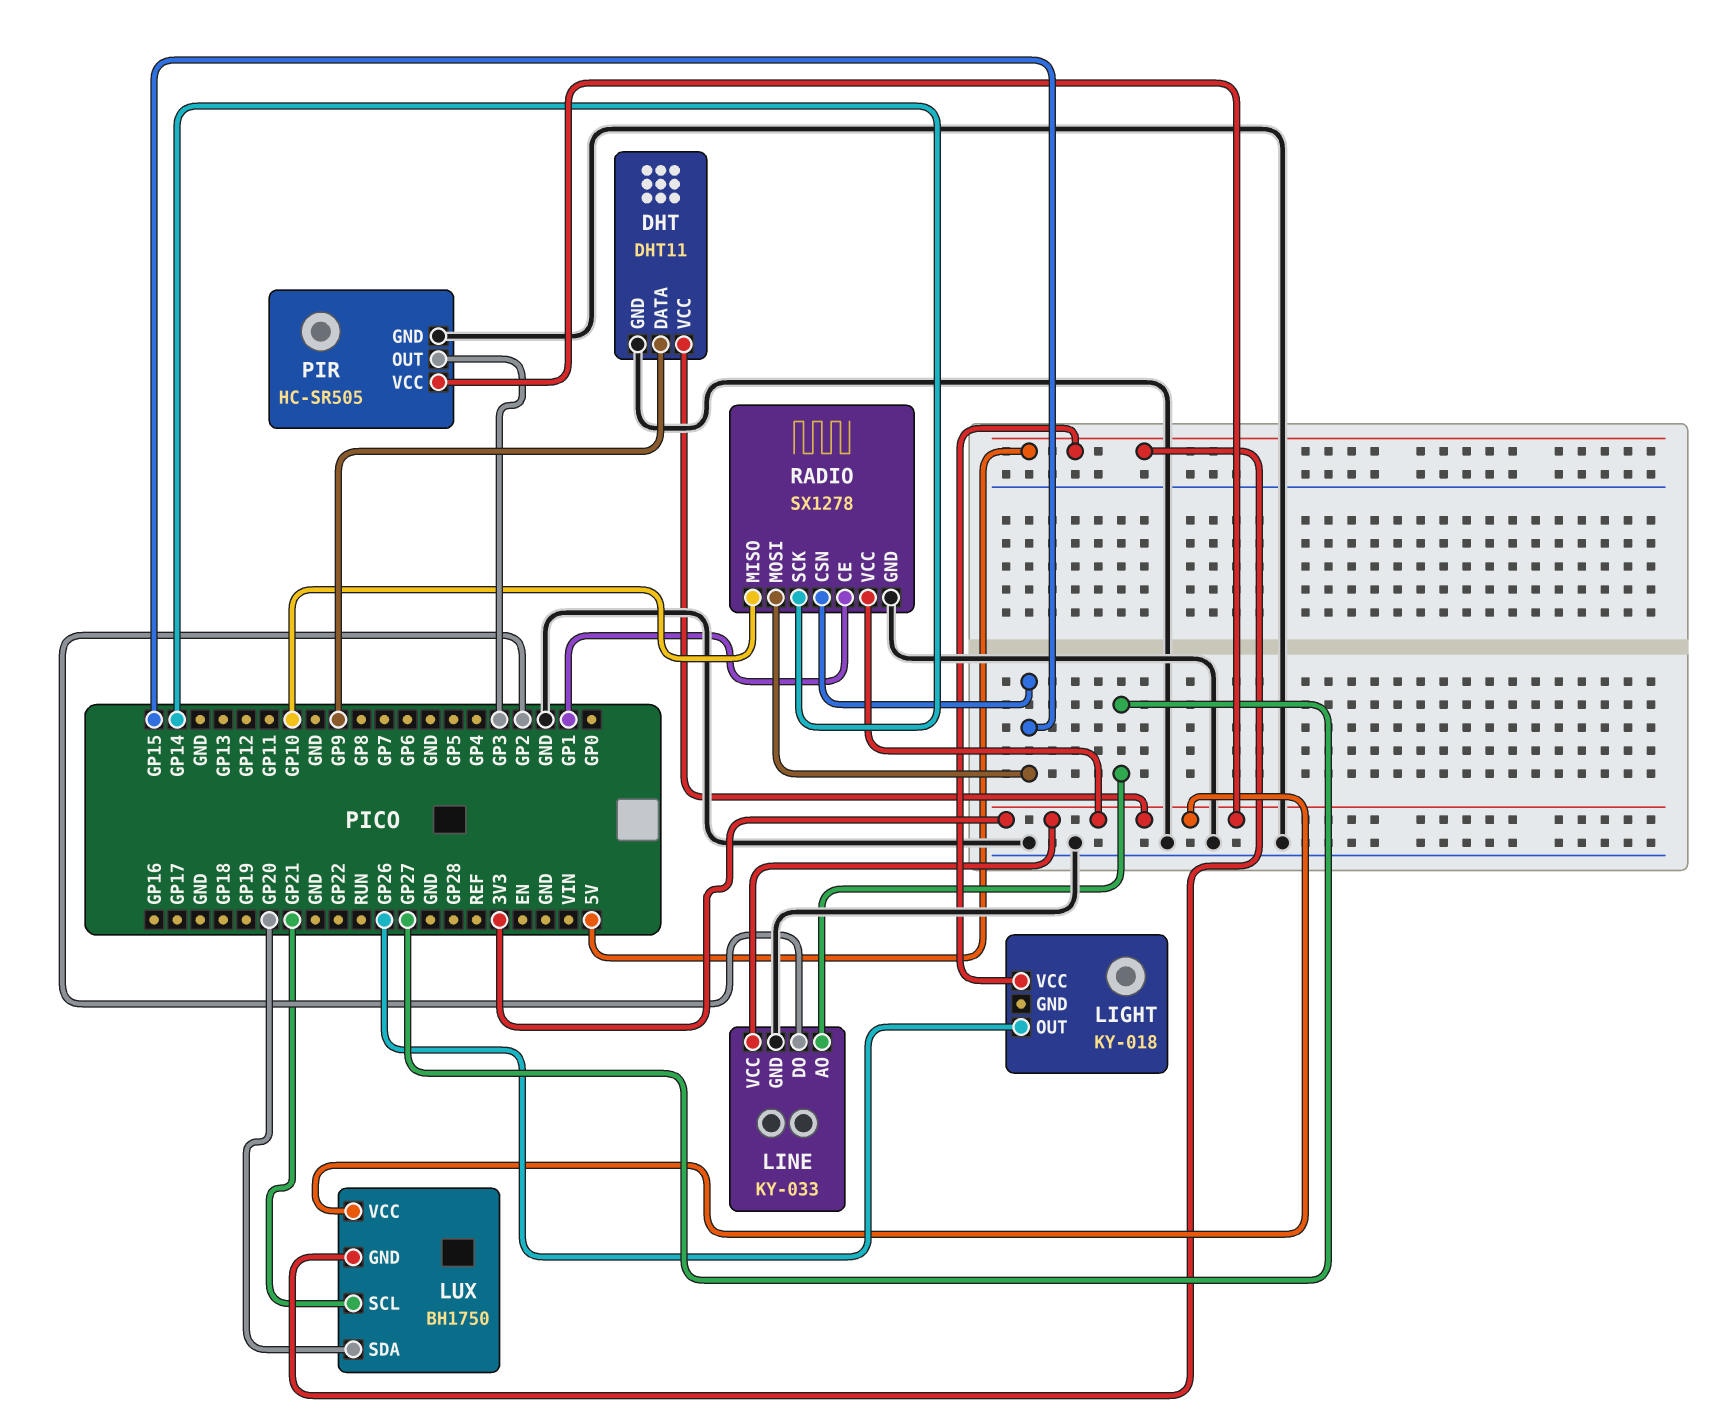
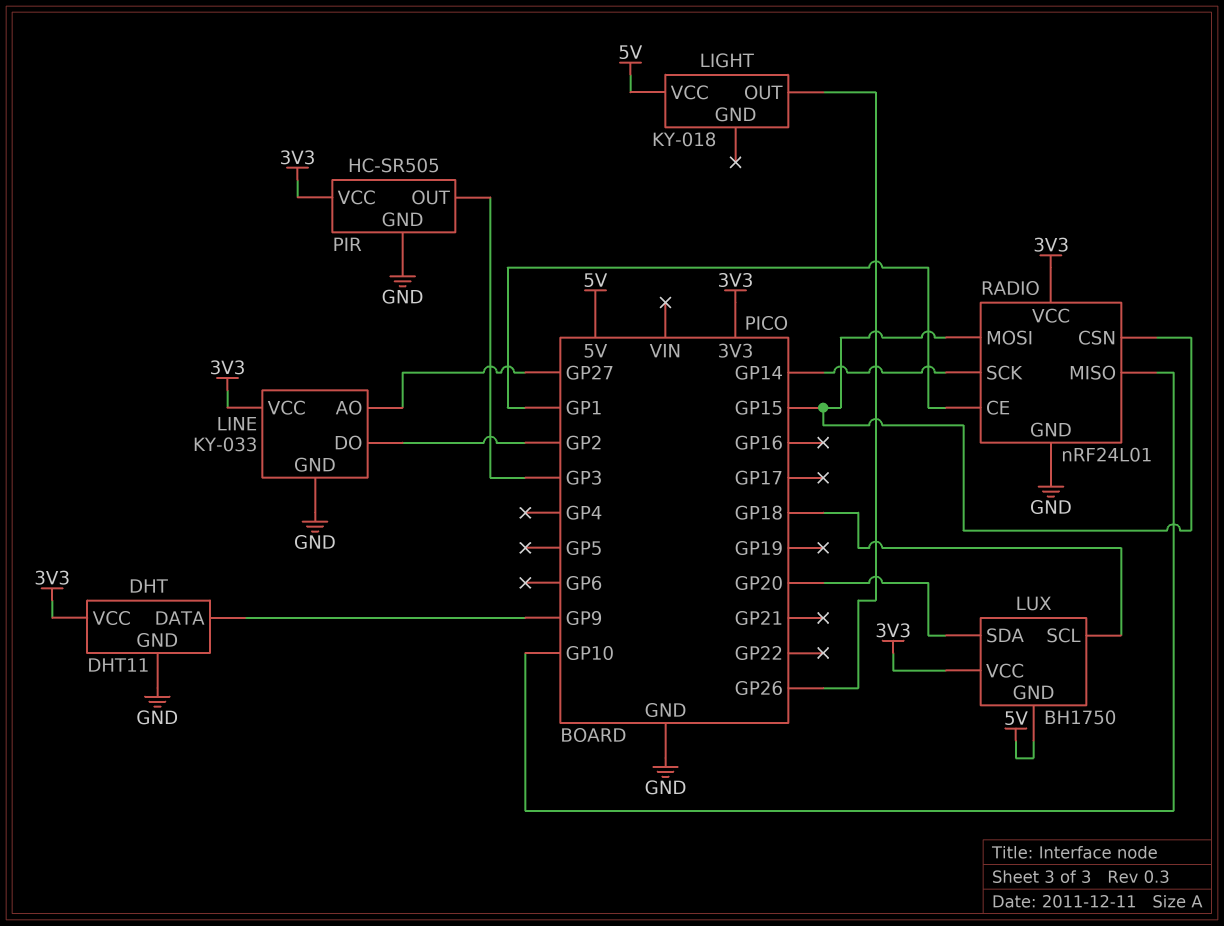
LUX pin SCL: GP21 -> GP18
RADIO: SX1278 -> nRF24L01

